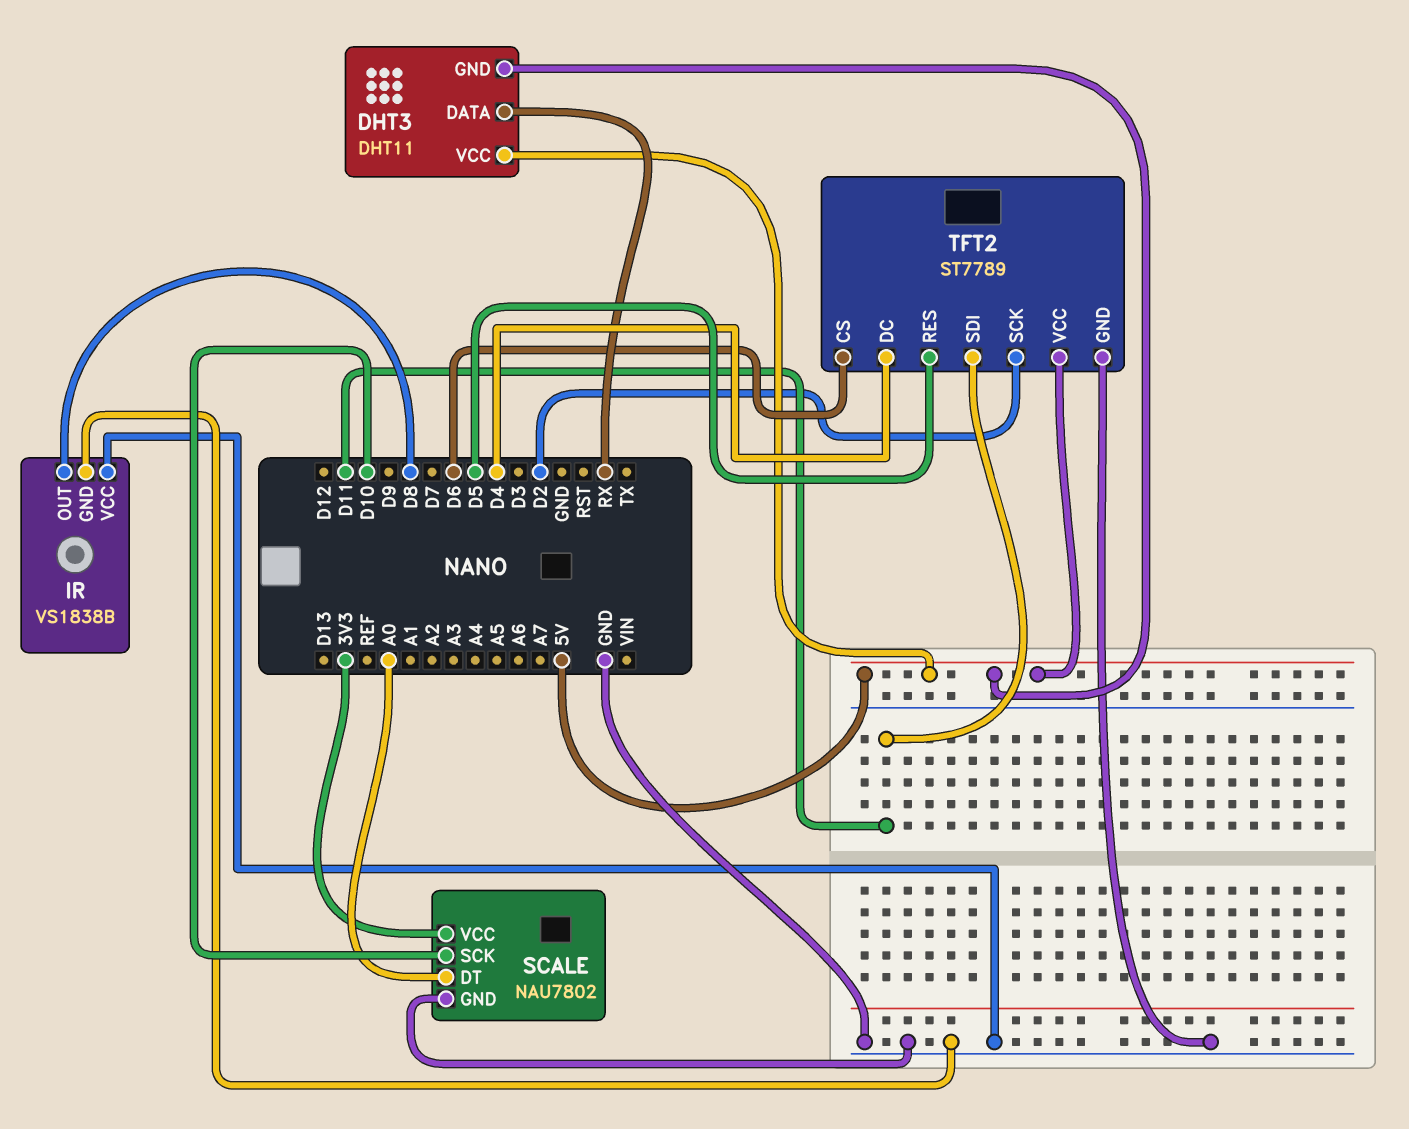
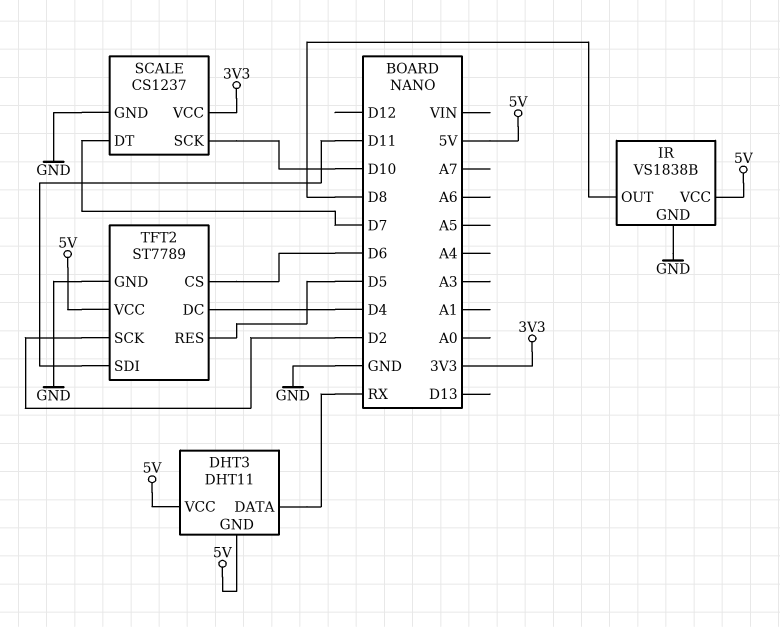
IR pin VCC: GND -> 5V
SCALE: NAU7802 -> CS1237
SCALE pin DT: A0 -> D7

